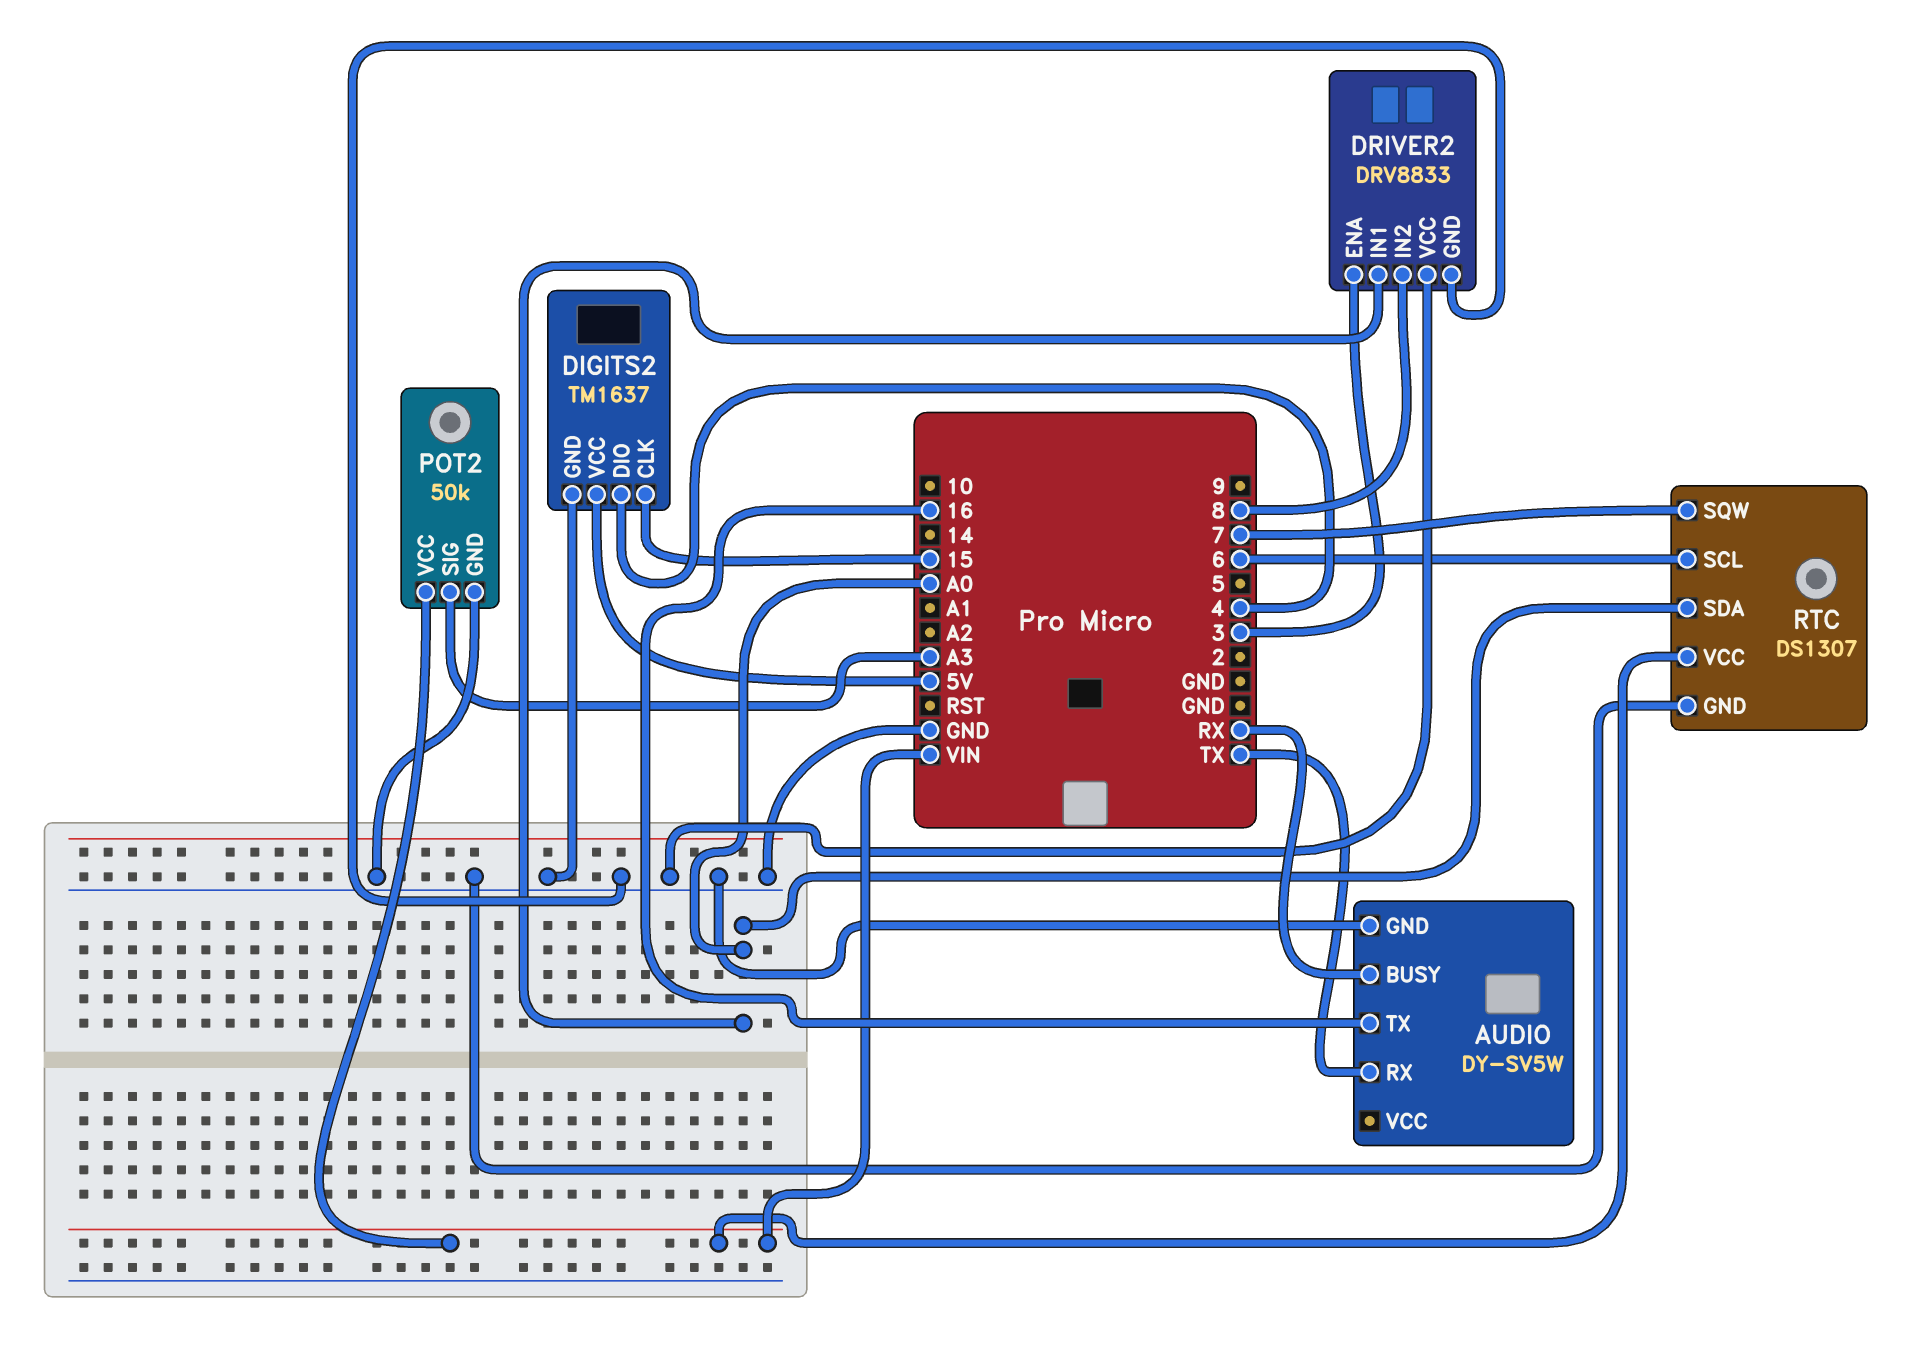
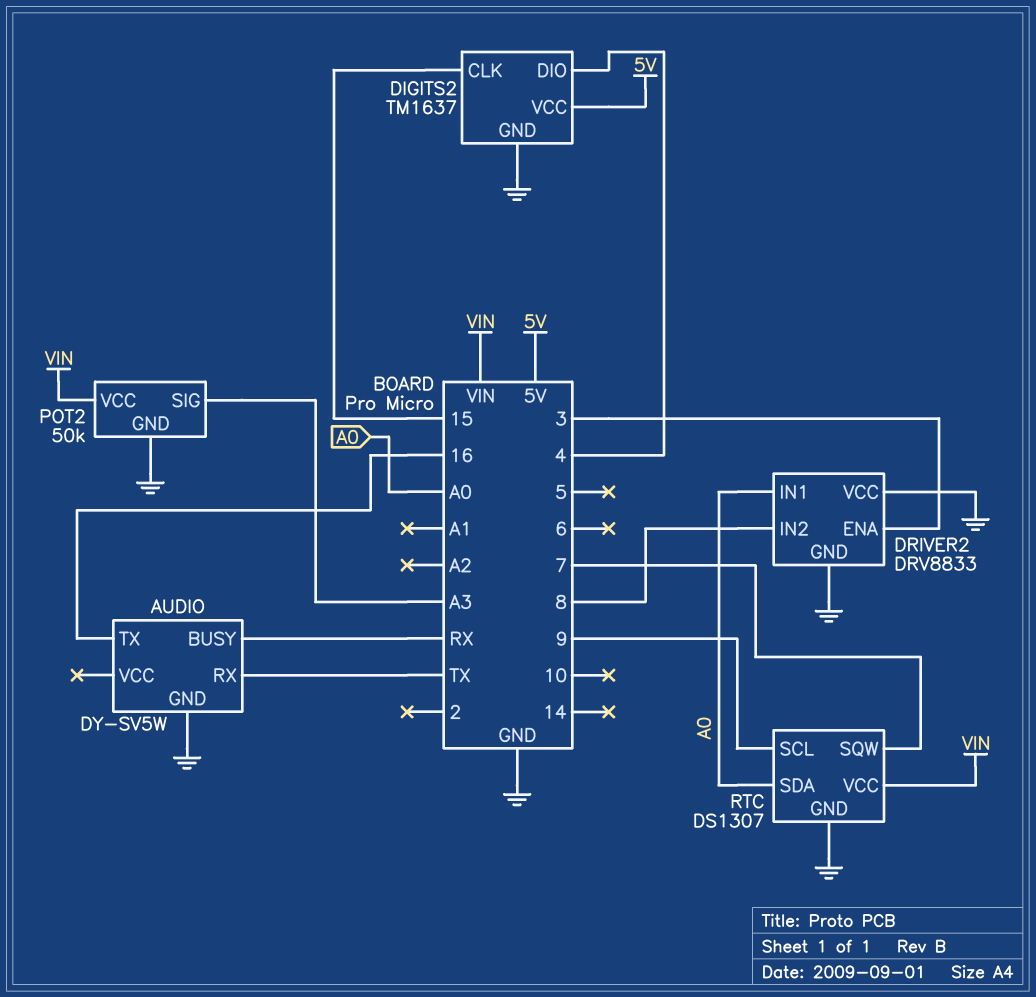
RTC pin SCL: 6 -> 9

